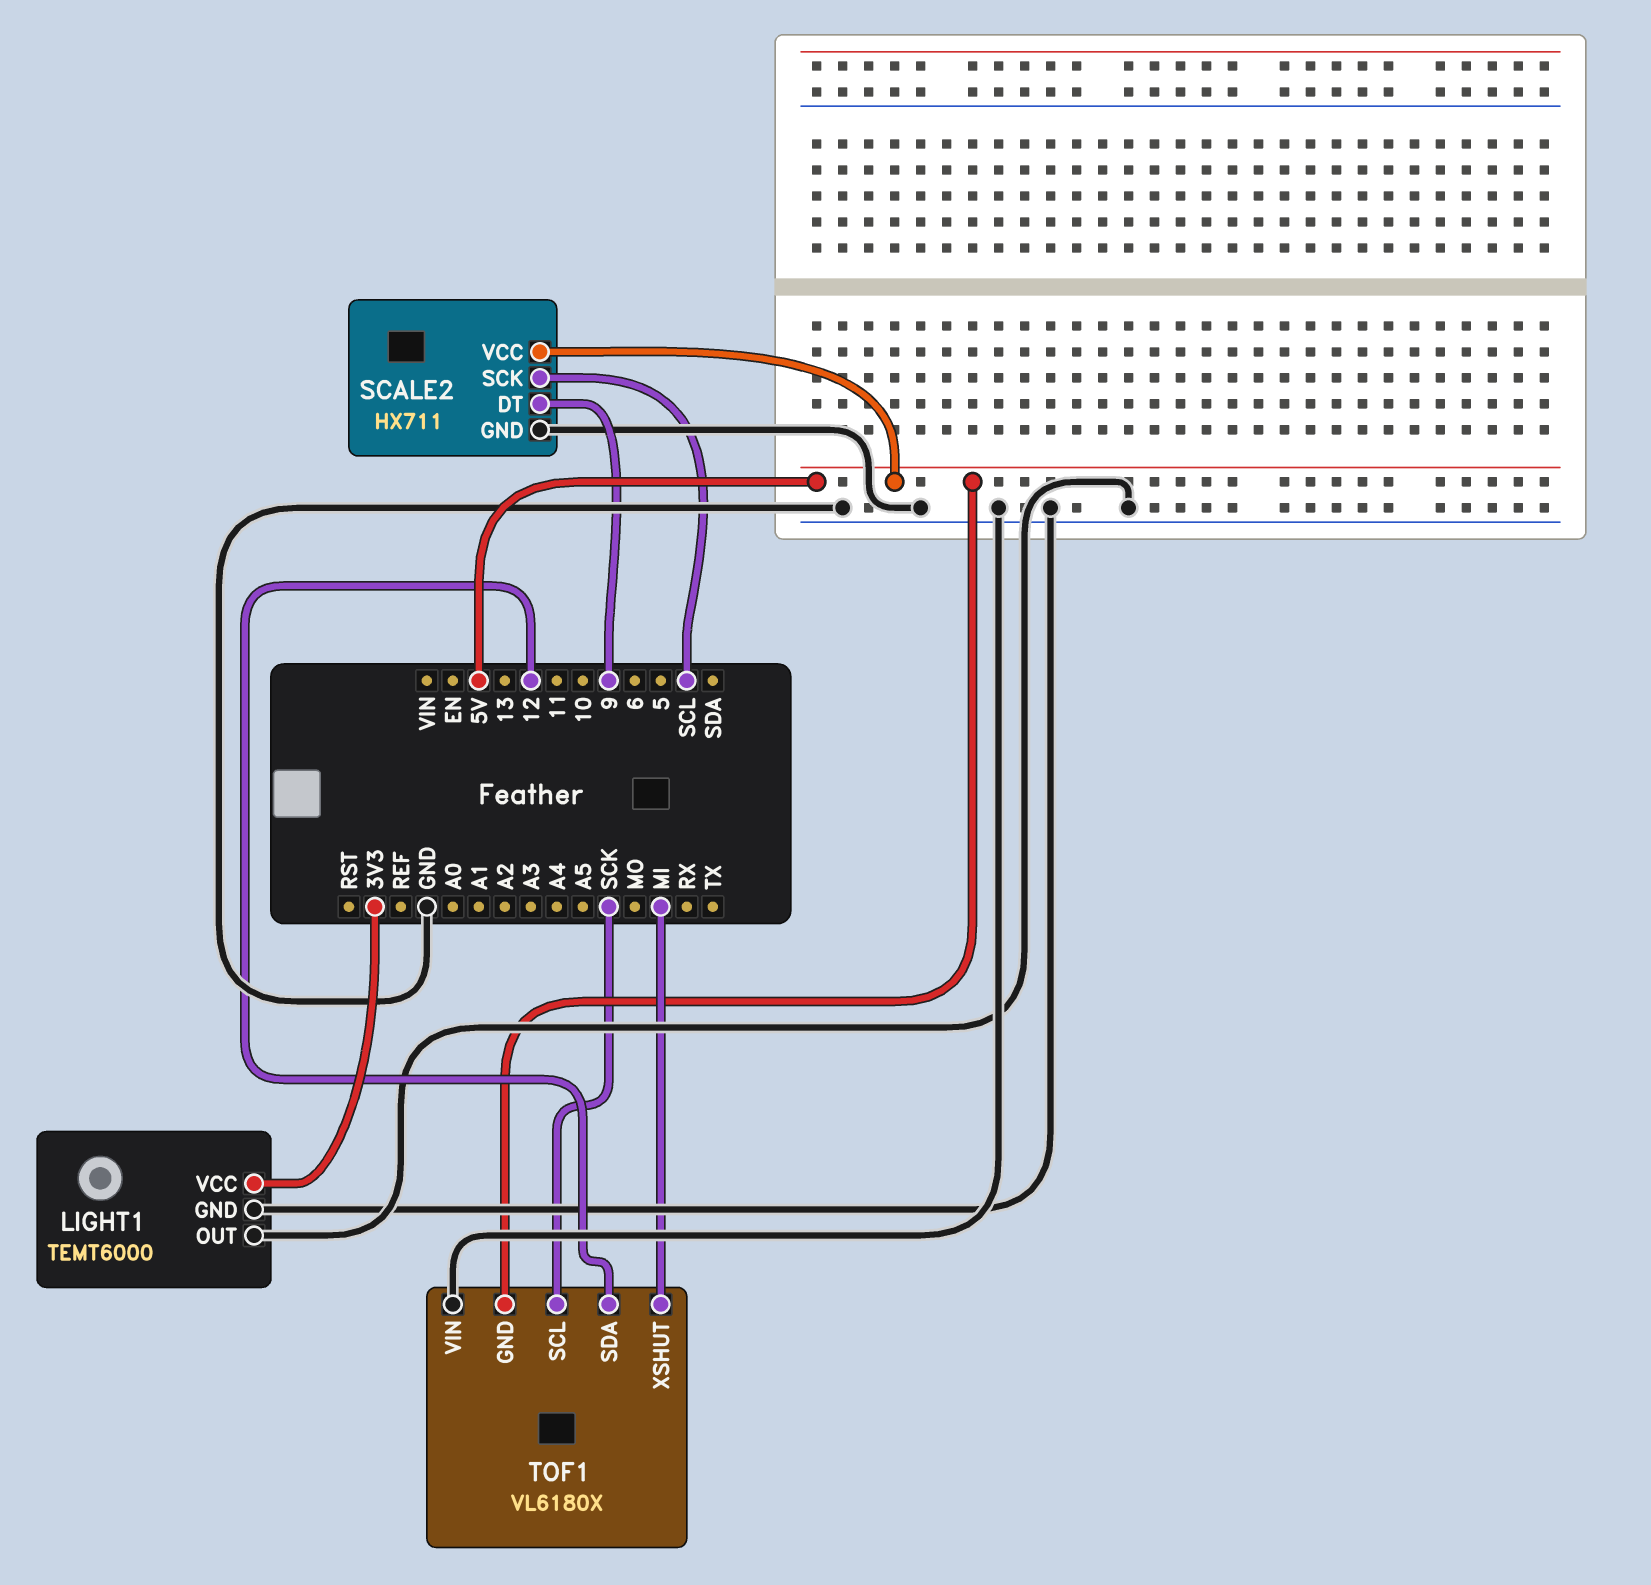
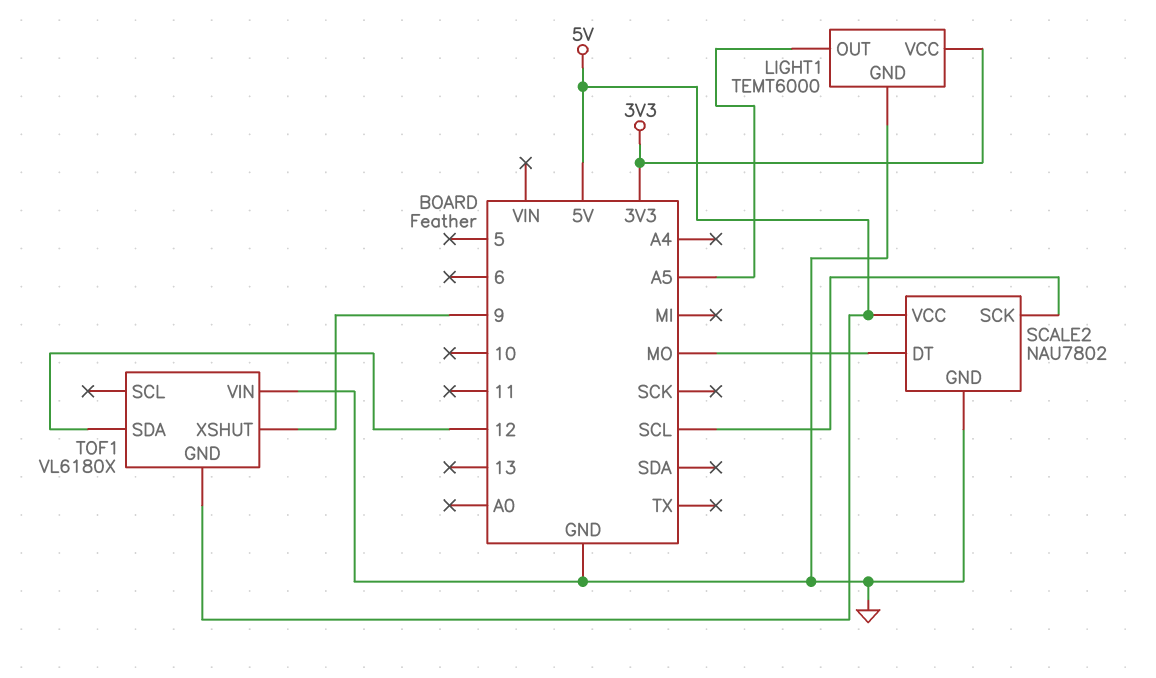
LIGHT1 pin OUT: GND -> A5
SCALE2: HX711 -> NAU7802
SCALE2 pin DT: 9 -> MO
TOF1 pin SCL: SCK -> none
TOF1 pin XSHUT: MI -> 9

